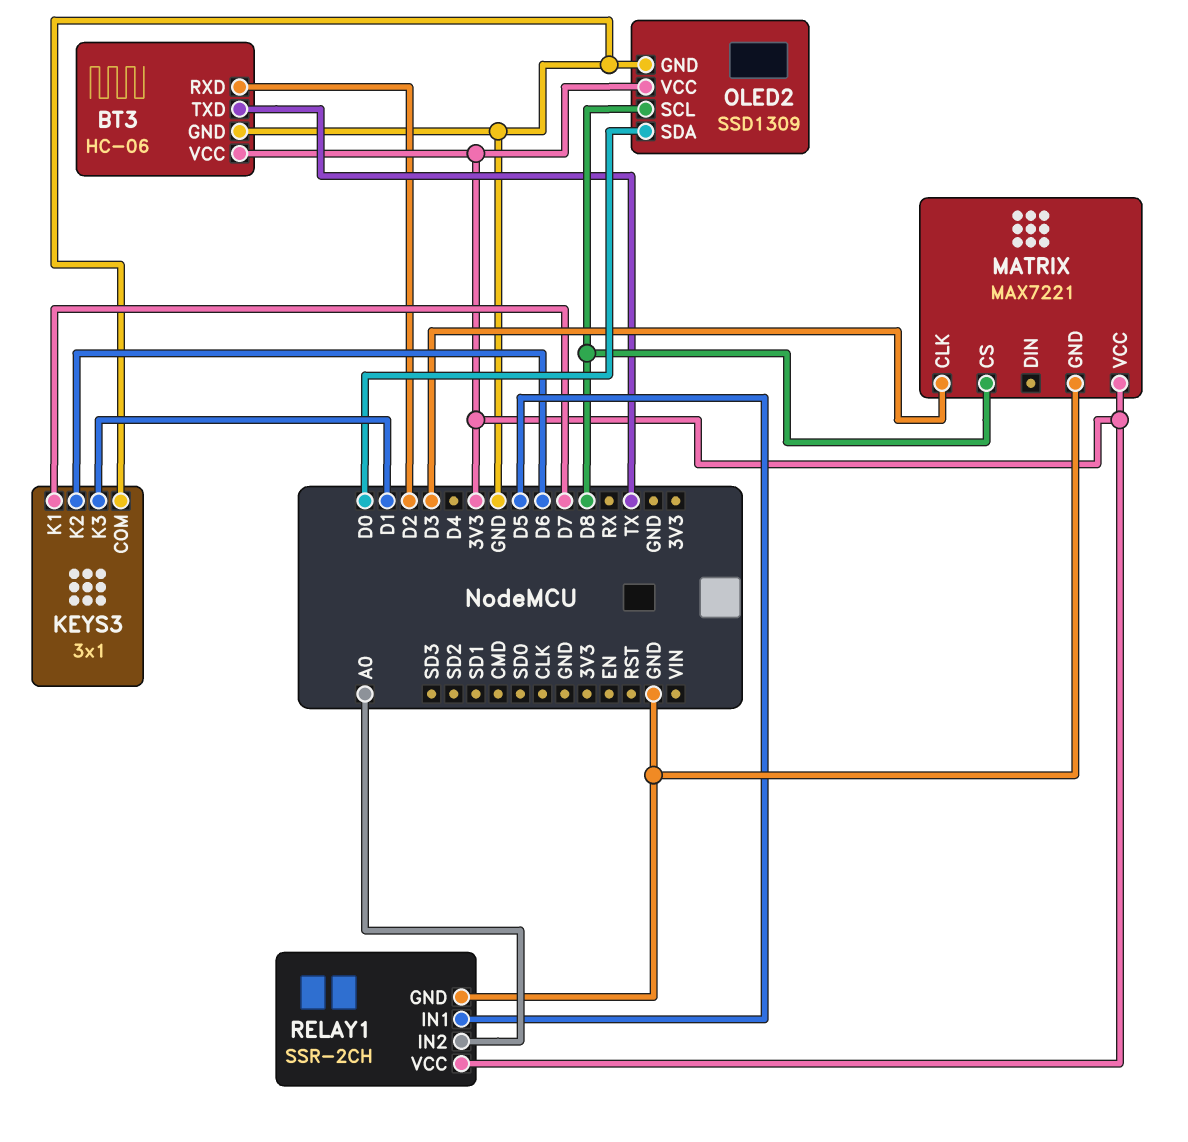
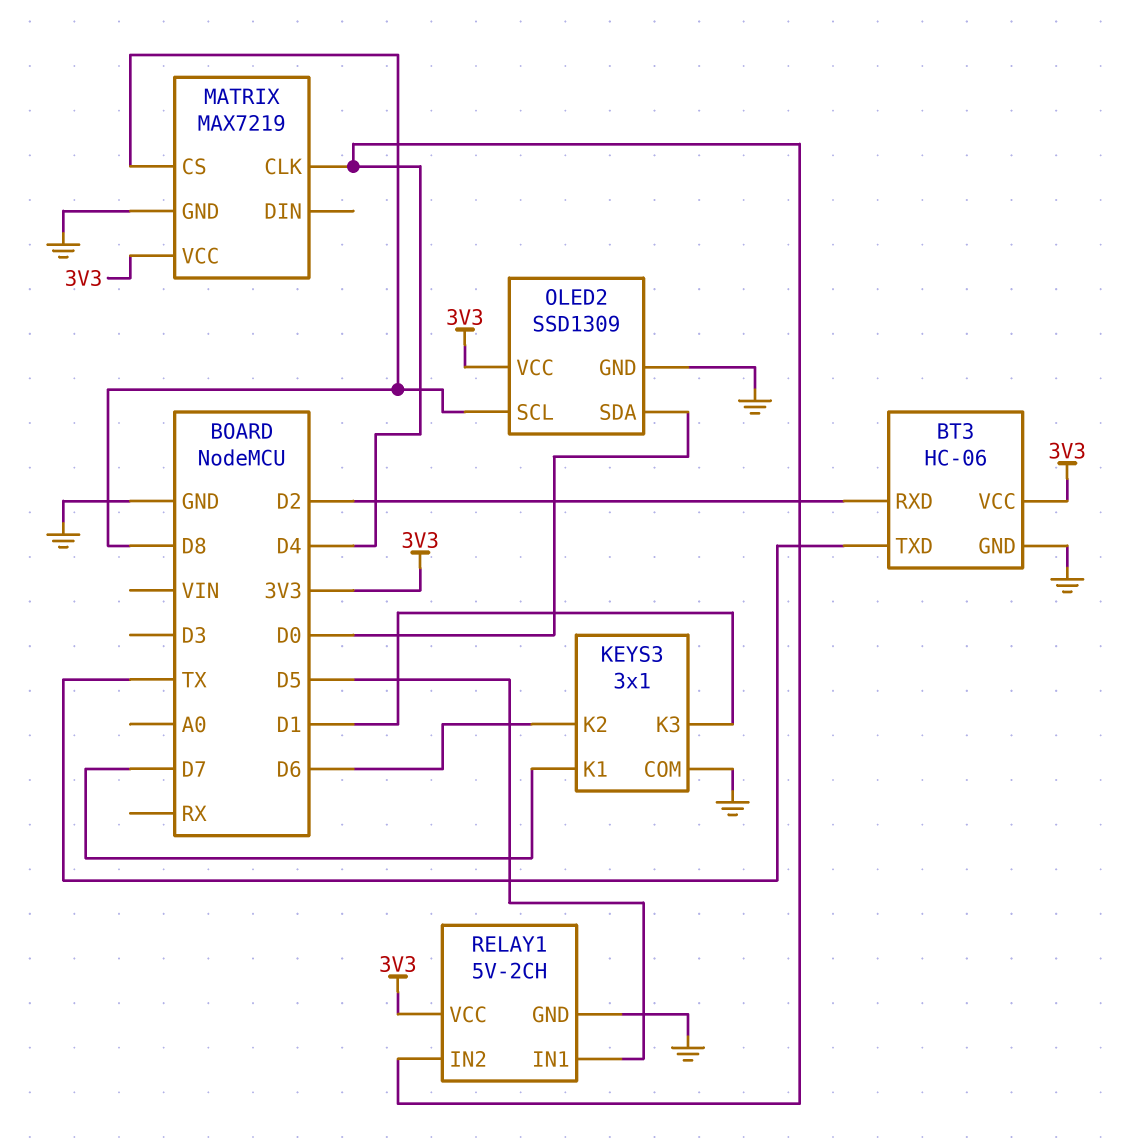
MATRIX: MAX7221 -> MAX7219
MATRIX pin CLK: D3 -> D4
RELAY1: SSR-2CH -> 5V-2CH
RELAY1 pin IN2: A0 -> D4

